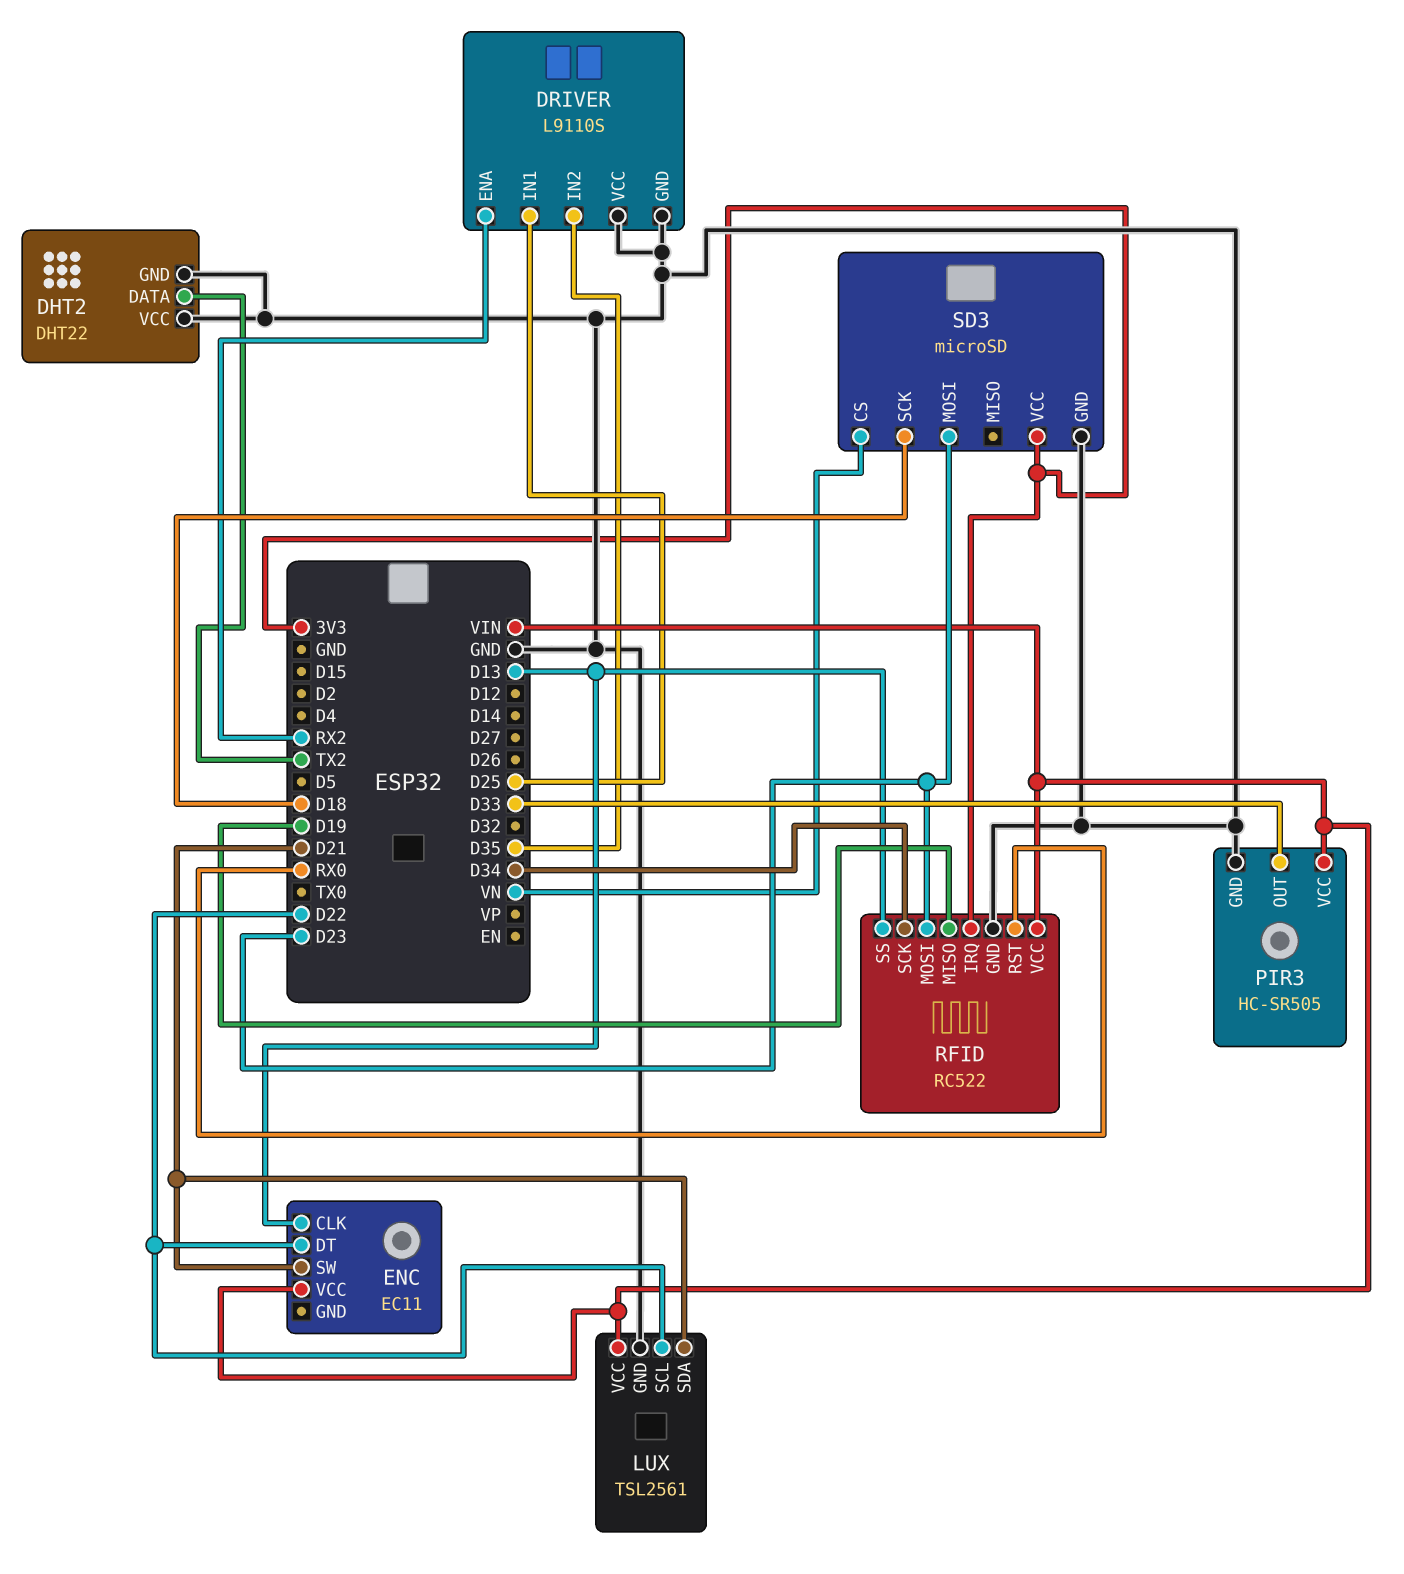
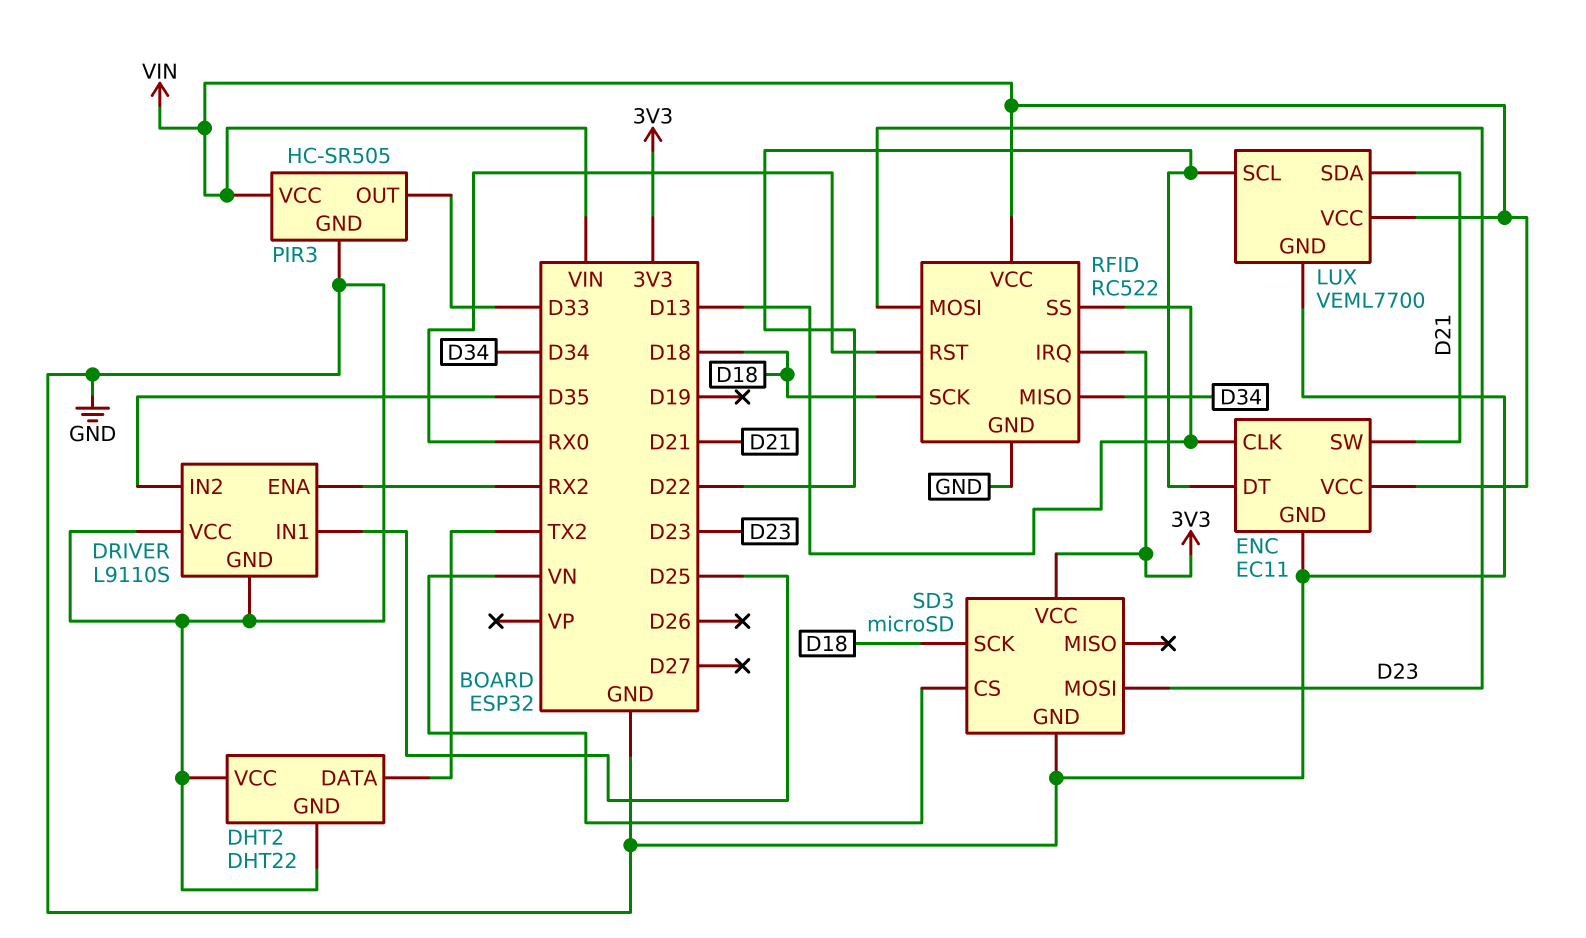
ENC pin GND: none -> GND
LUX: TSL2561 -> VEML7700
RFID pin MISO: D19 -> D34
RFID pin SCK: D34 -> D18

